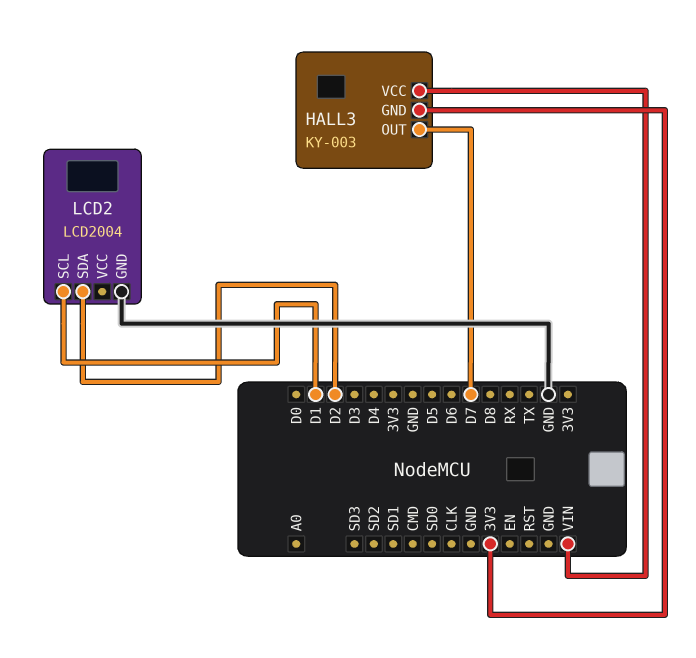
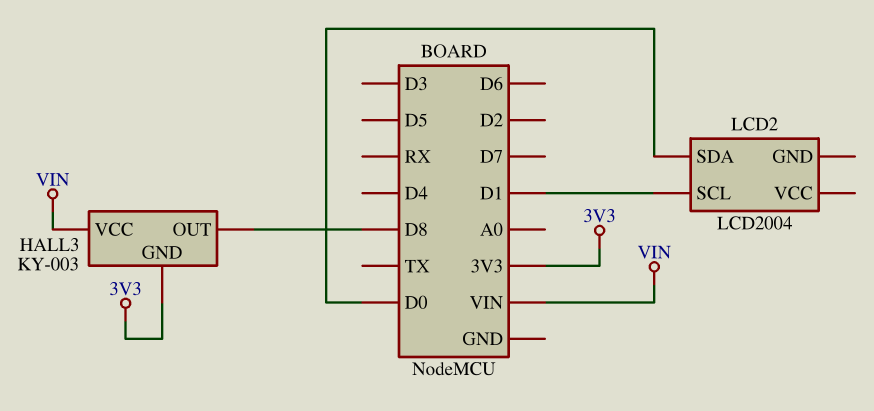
HALL3 pin OUT: D7 -> D8
LCD2 pin GND: GND -> none
LCD2 pin SDA: D2 -> D0

